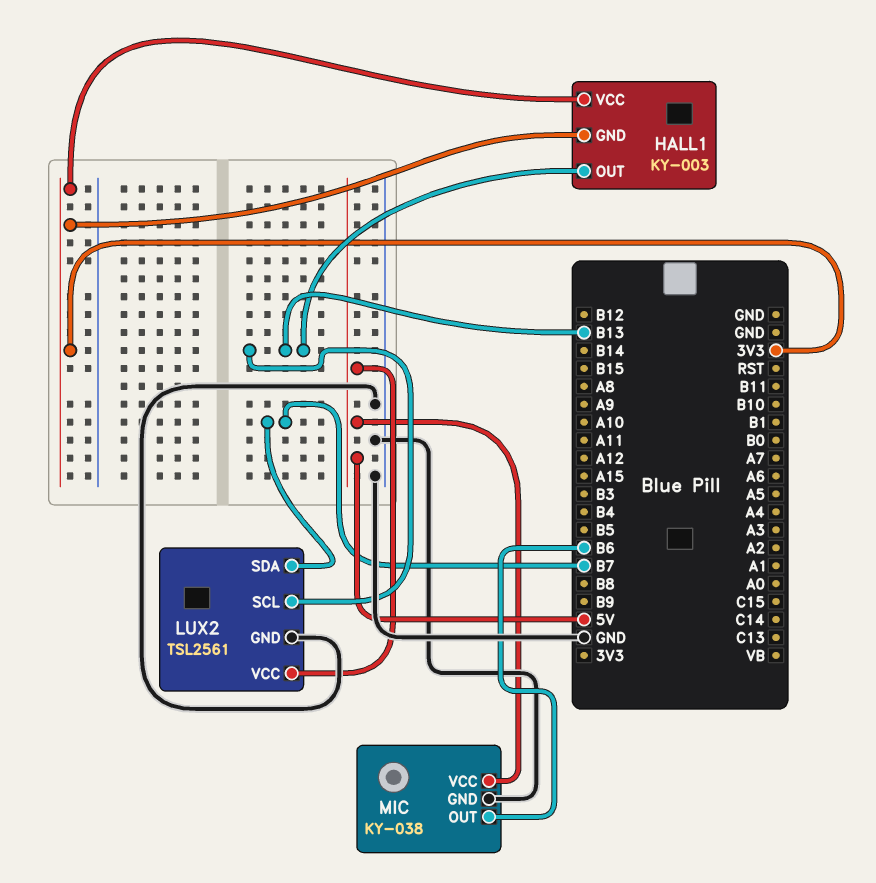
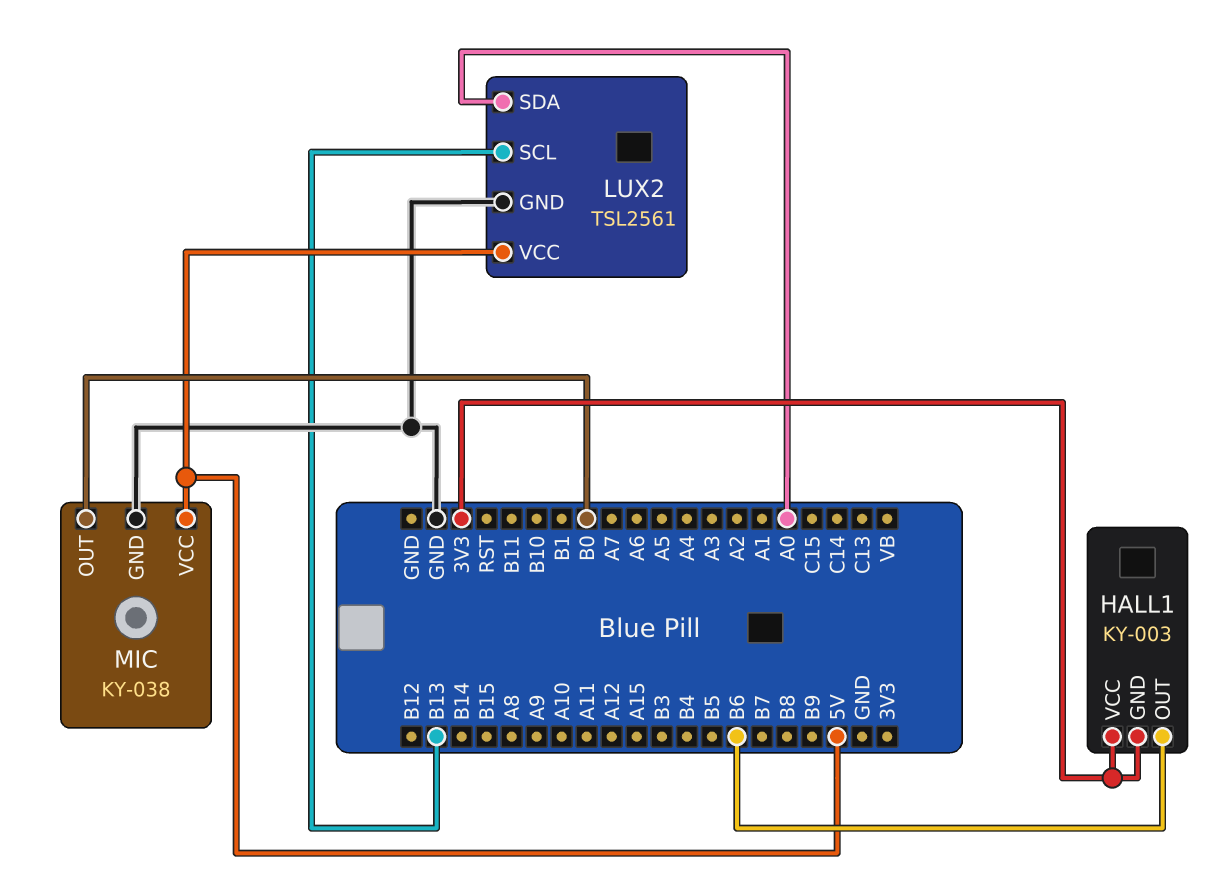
HALL1 pin OUT: B13 -> B6
LUX2 pin SDA: B7 -> A0
MIC pin OUT: B6 -> B0

